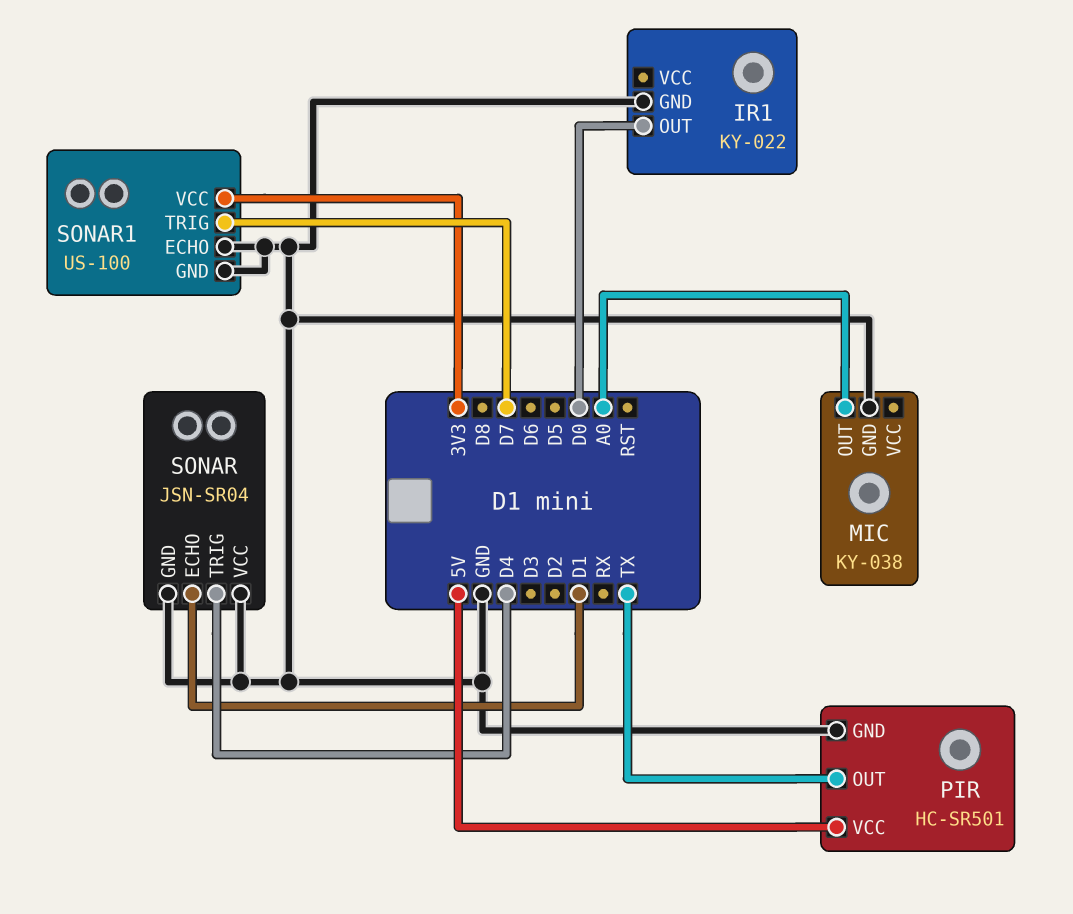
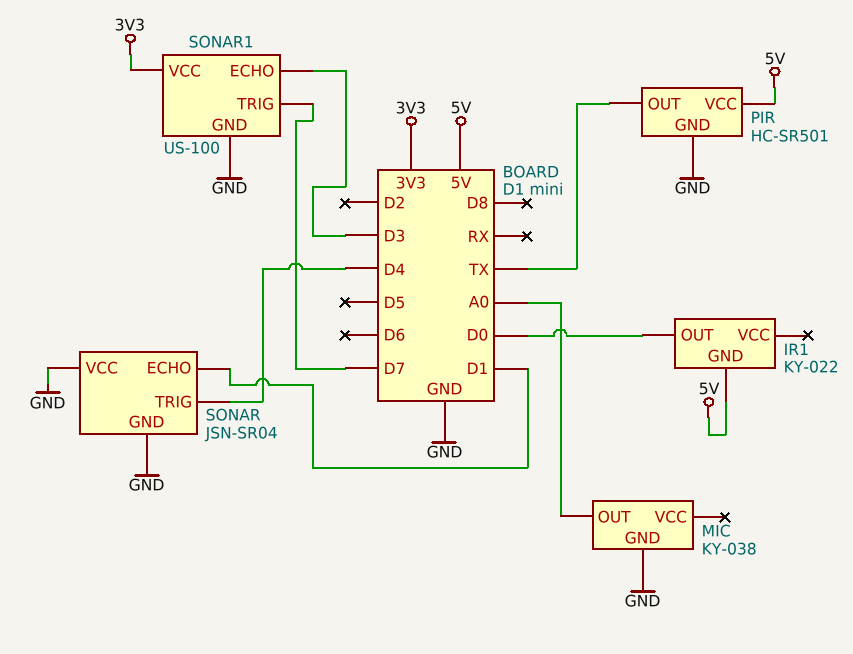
IR1 pin GND: GND -> 5V
SONAR1 pin ECHO: GND -> D3

